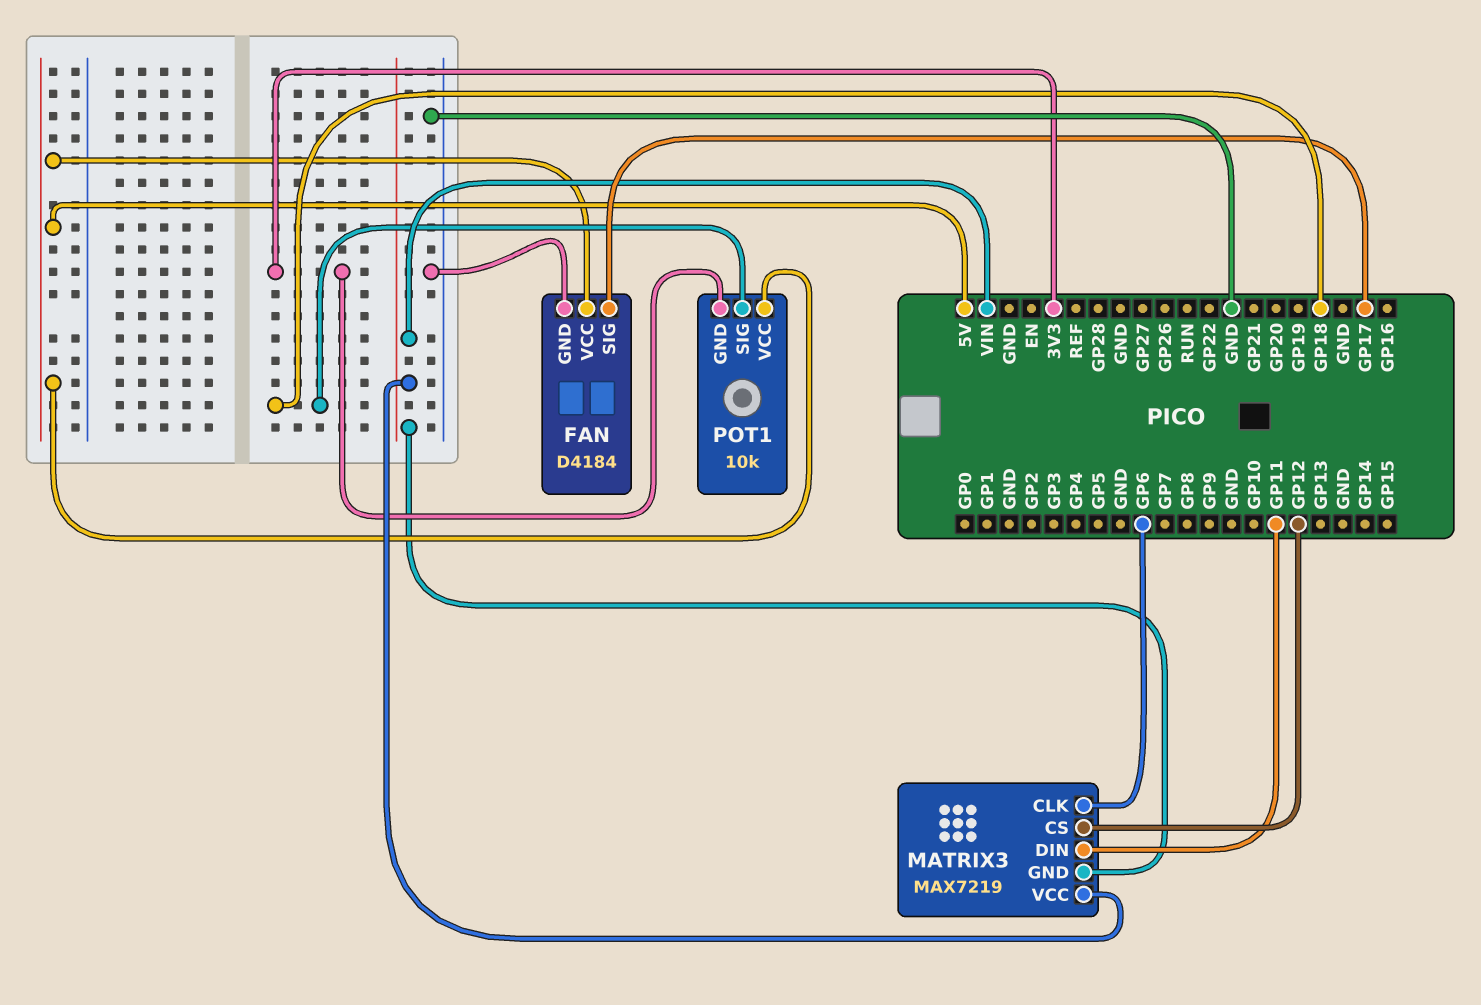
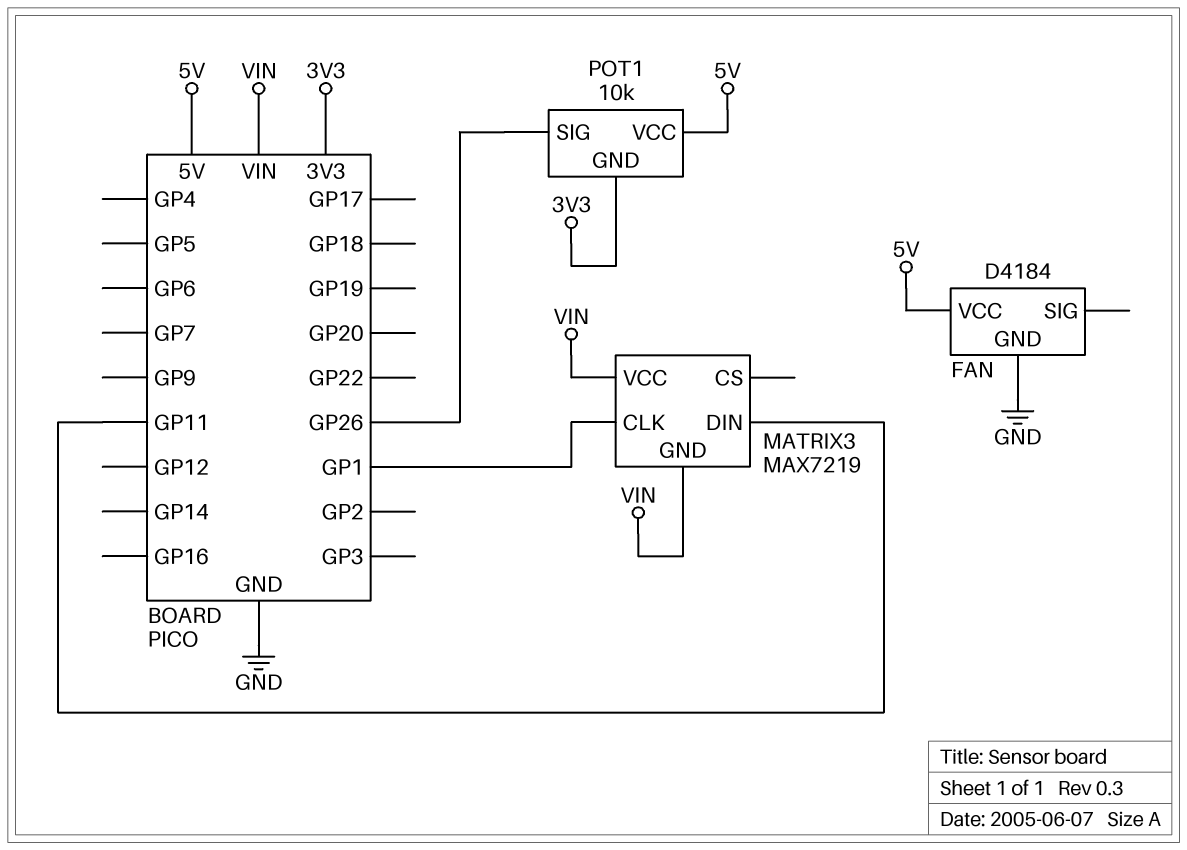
FAN pin SIG: GP17 -> none
MATRIX3 pin CLK: GP6 -> GP1
MATRIX3 pin CS: GP12 -> none
POT1 pin SIG: GP18 -> GP26

